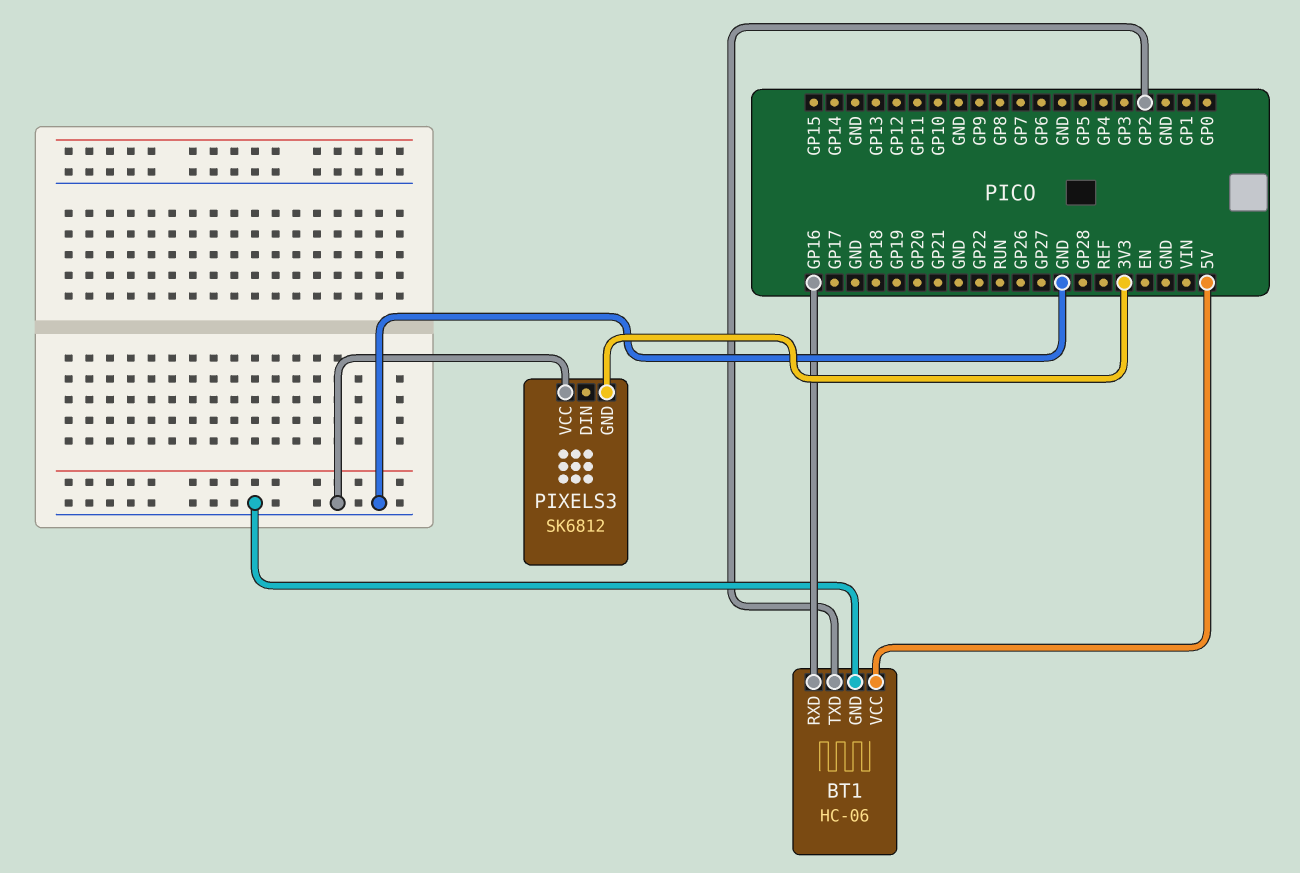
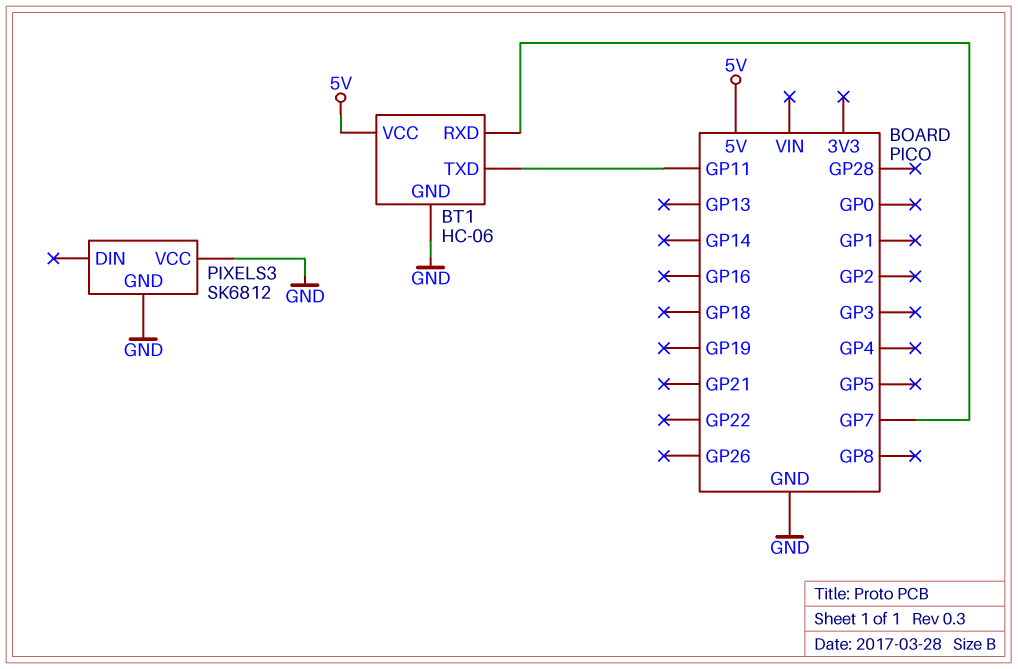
BT1 pin RXD: GP16 -> GP7
BT1 pin TXD: GP2 -> GP11
PIXELS3 pin GND: 3V3 -> GND

